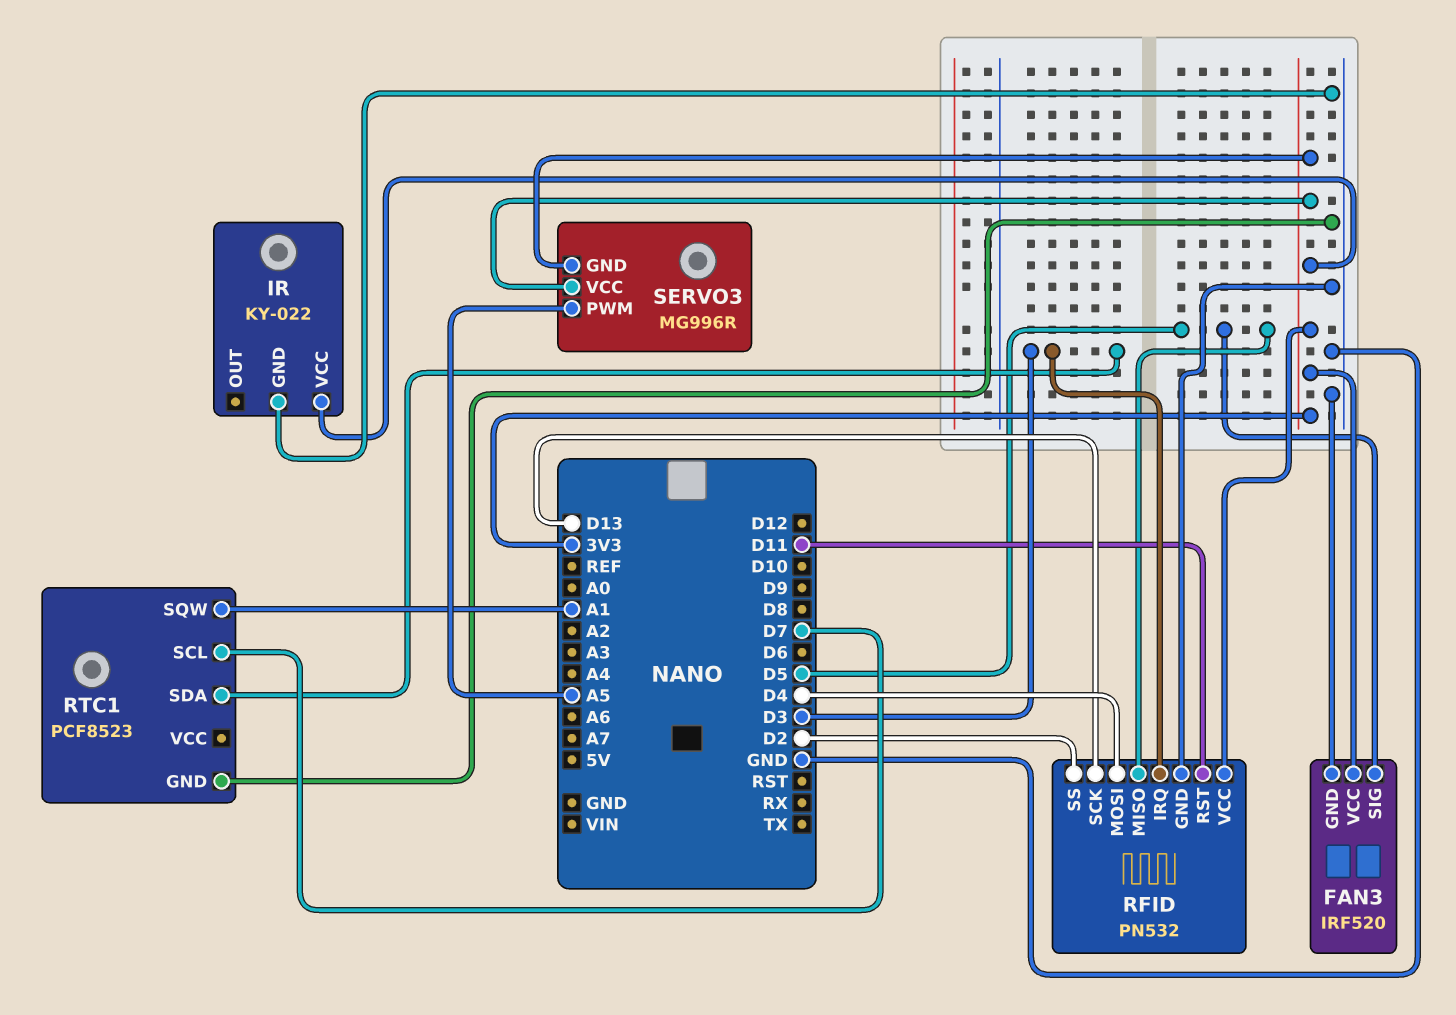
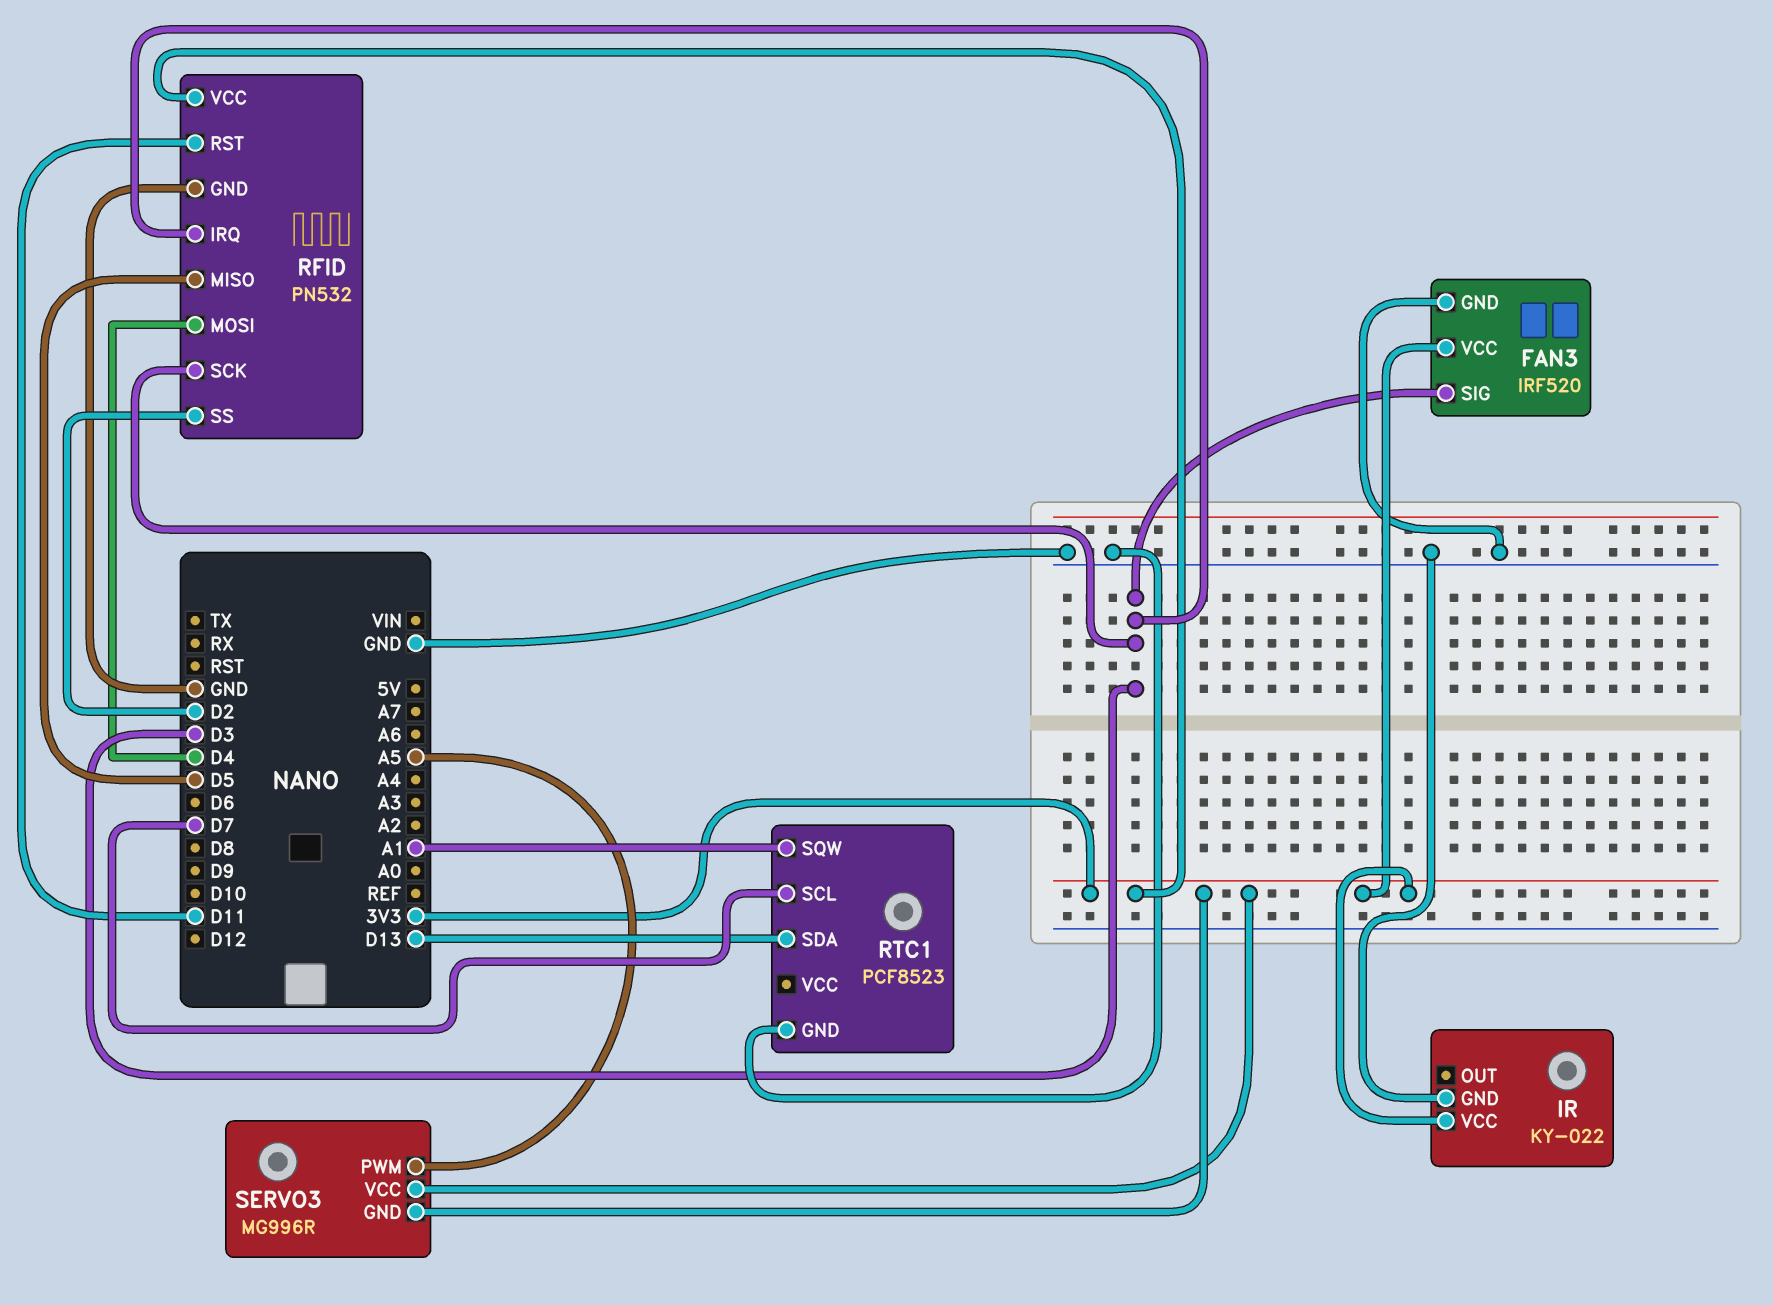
FAN3 pin SIG: D5 -> D3
RFID pin SCK: D13 -> D3
RTC1 pin SDA: D3 -> D13

